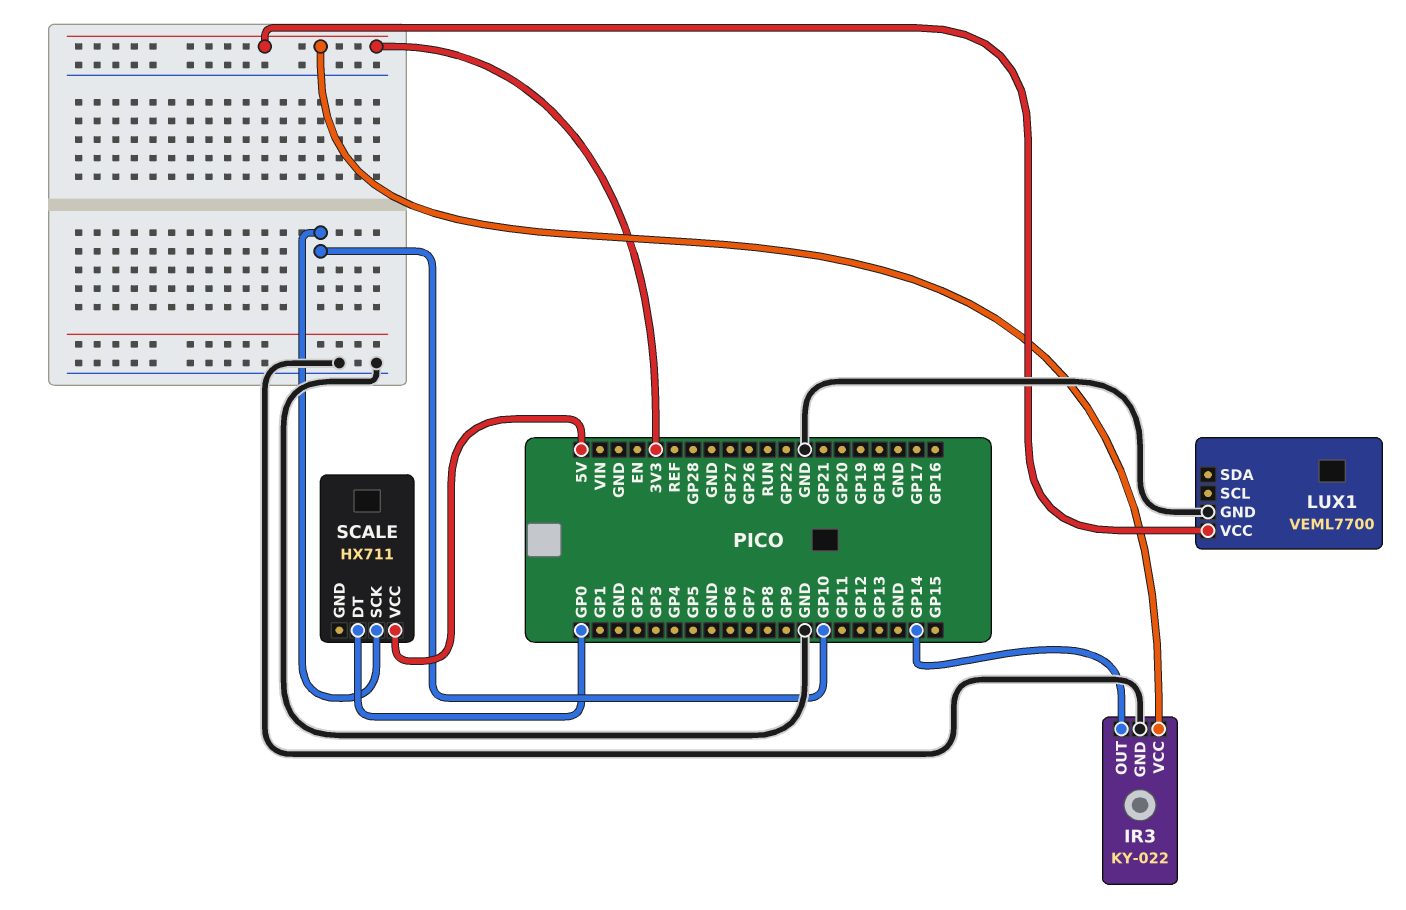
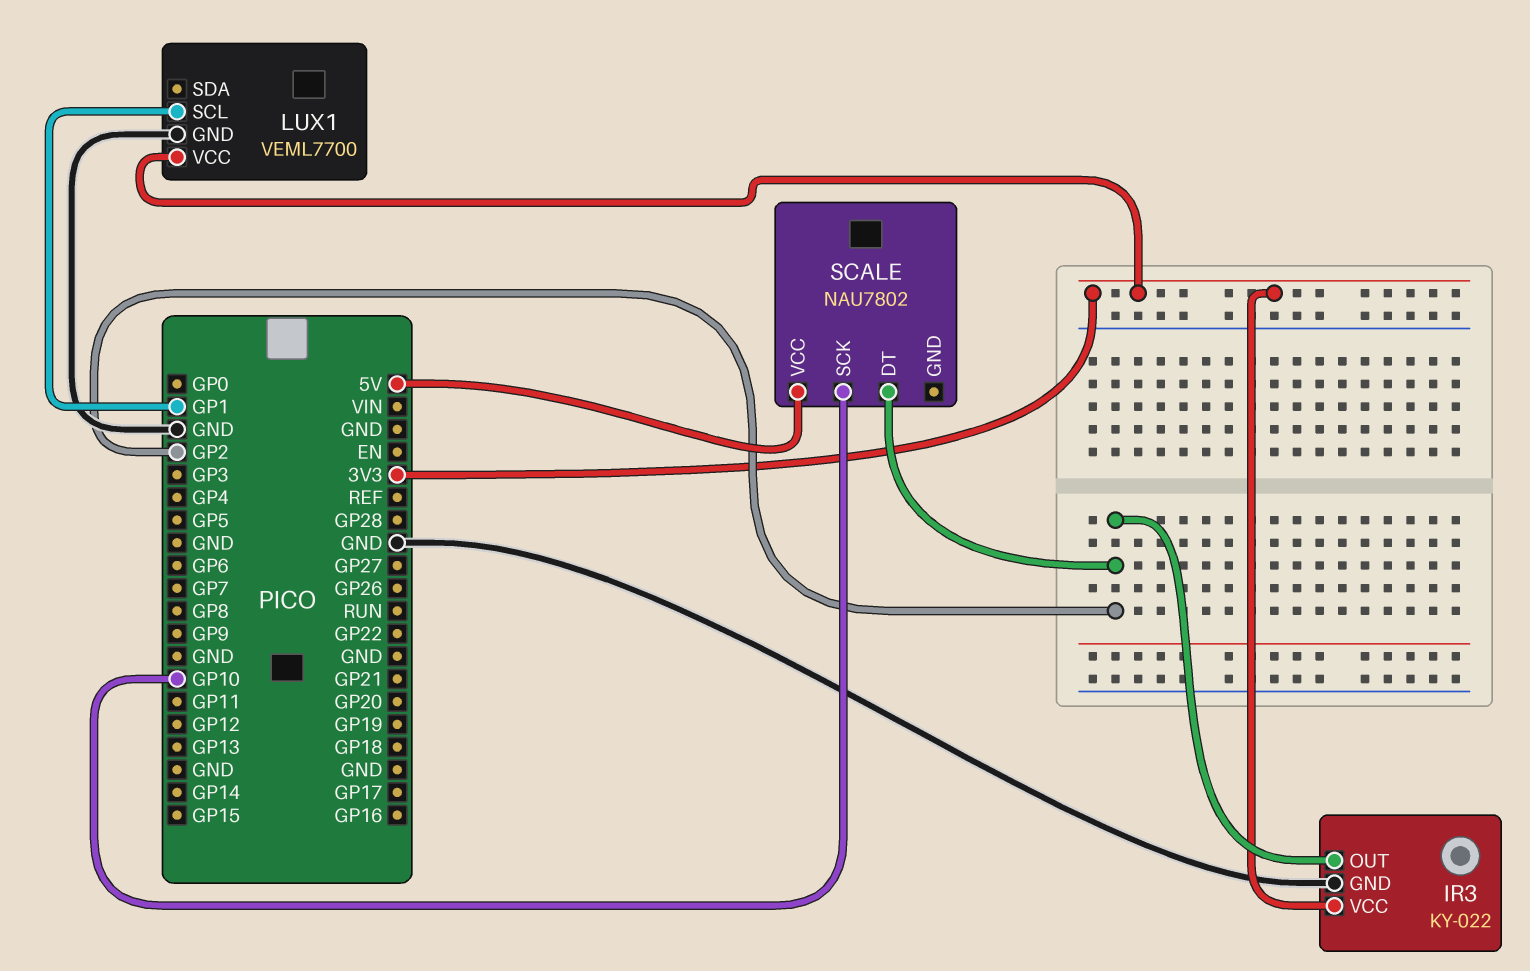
IR3 pin OUT: GP14 -> GP2
LUX1 pin SCL: none -> GP1
SCALE: HX711 -> NAU7802
SCALE pin DT: GP0 -> GP2

